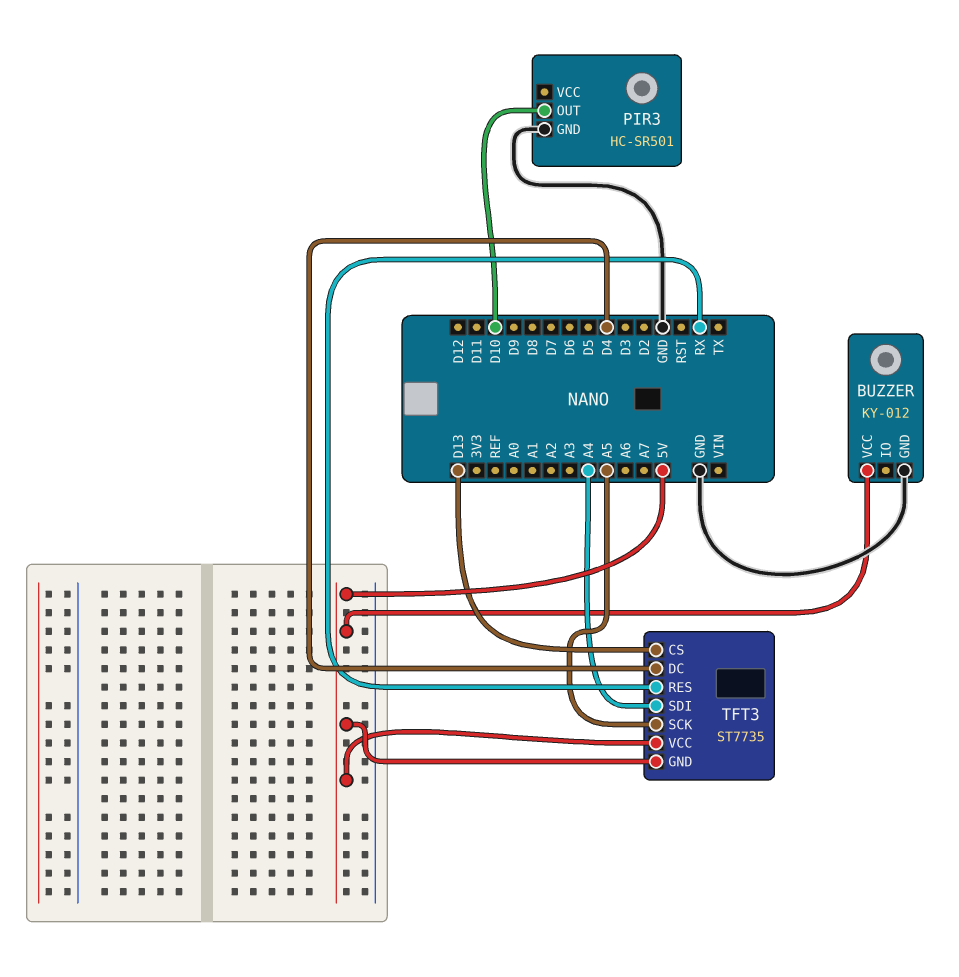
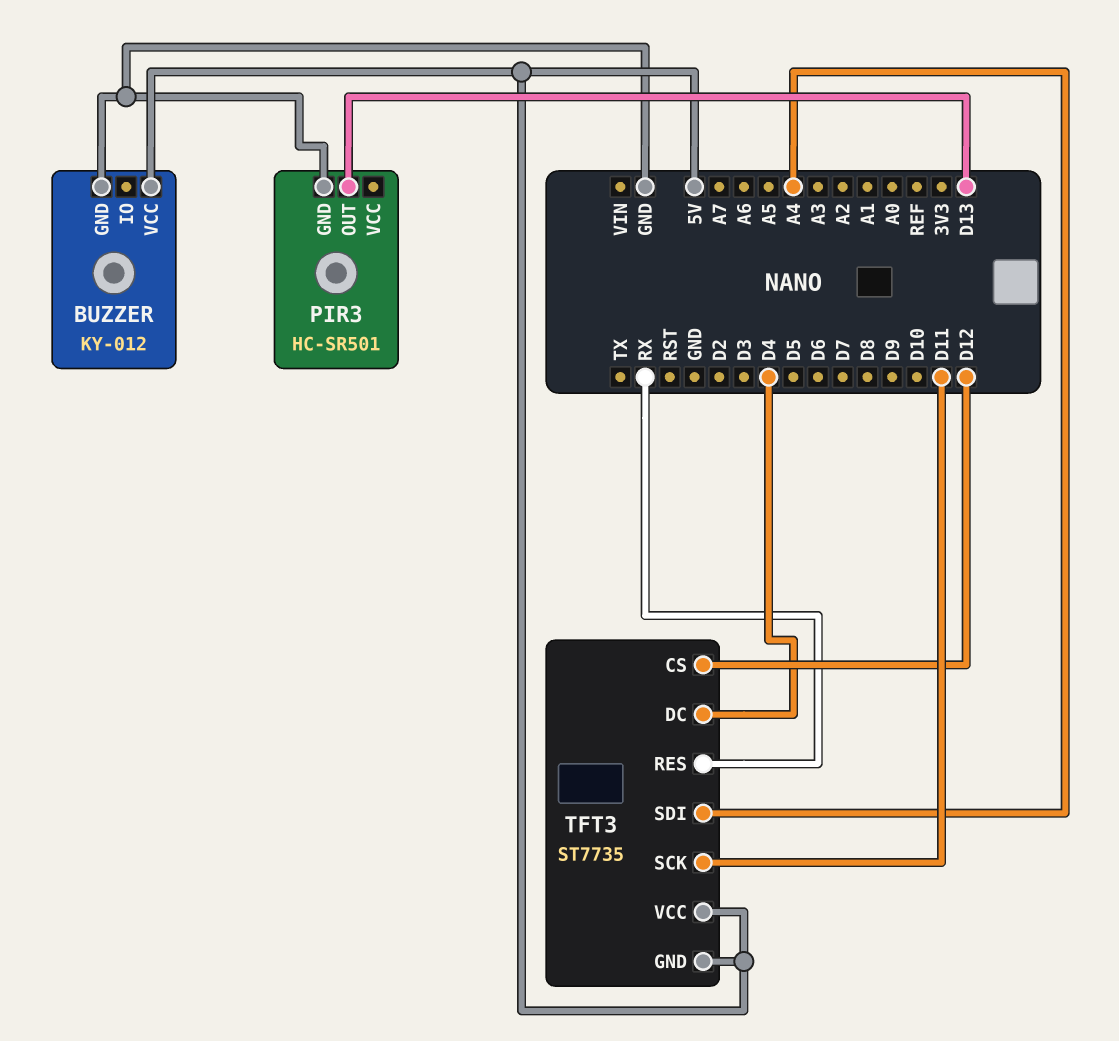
PIR3 pin OUT: D10 -> D13
TFT3 pin CS: D13 -> D12
TFT3 pin SCK: A5 -> D11

